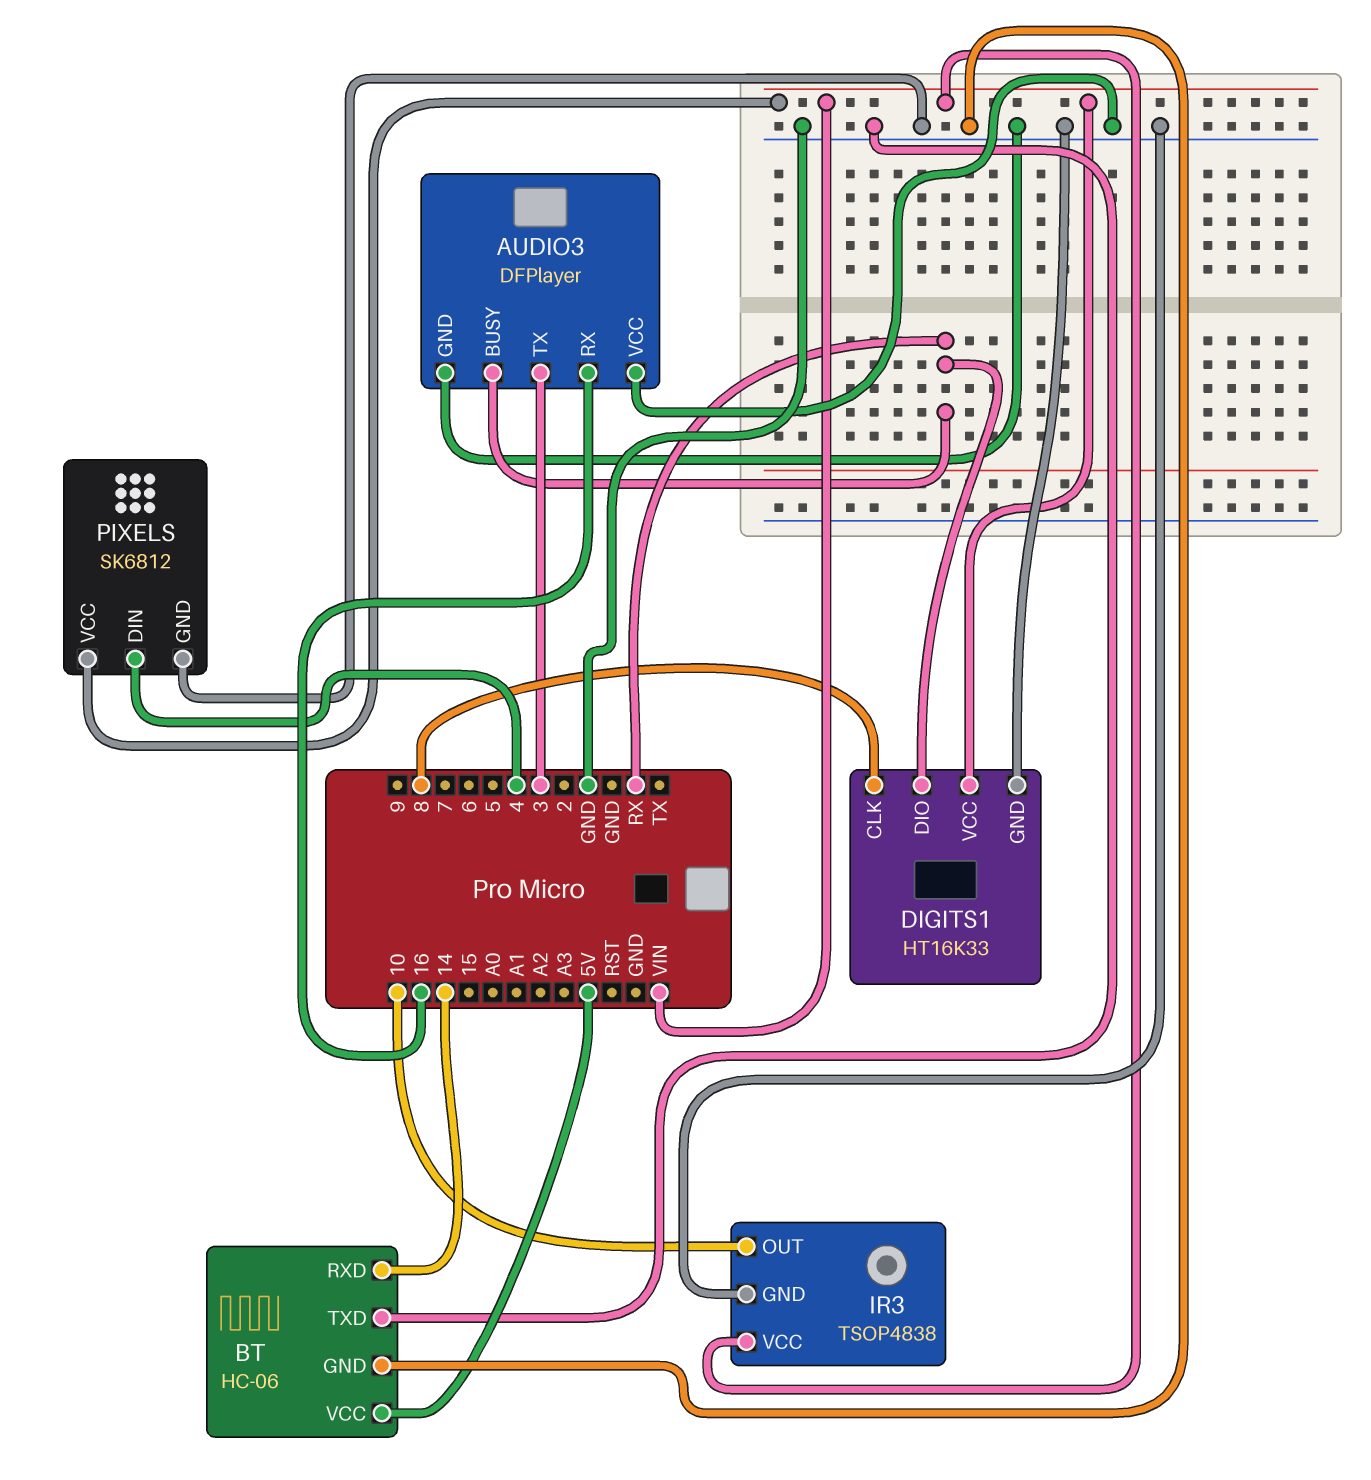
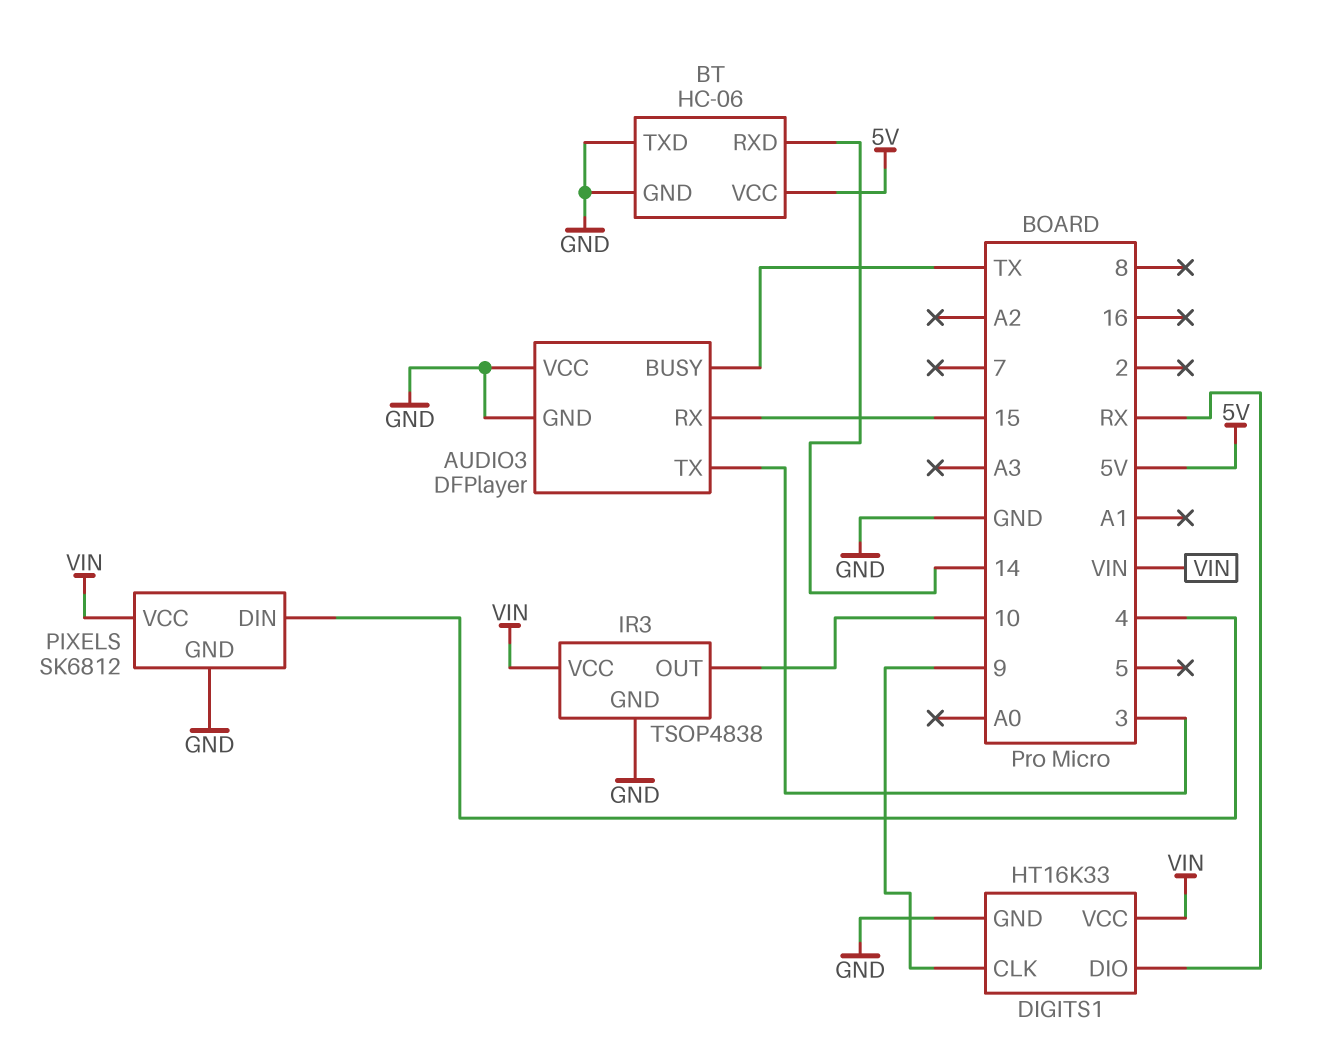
AUDIO3 pin BUSY: RX -> TX
AUDIO3 pin RX: 16 -> 15
DIGITS1 pin CLK: 8 -> 9

